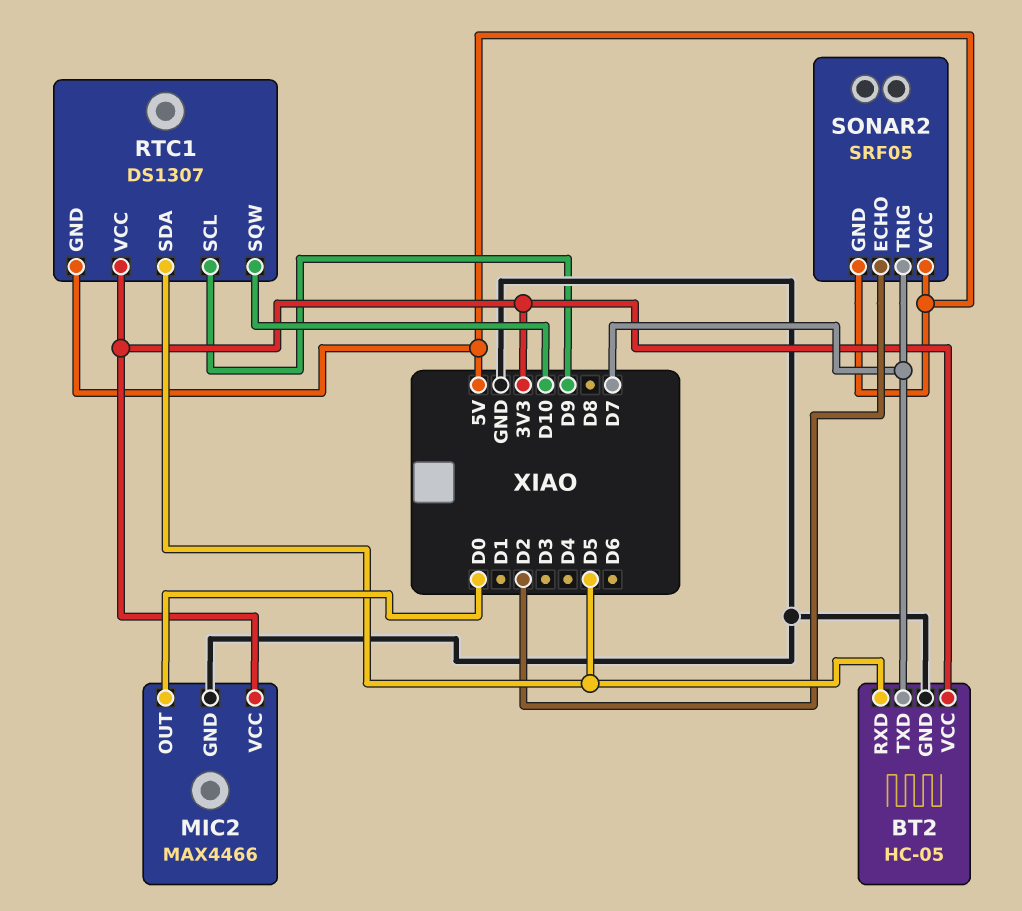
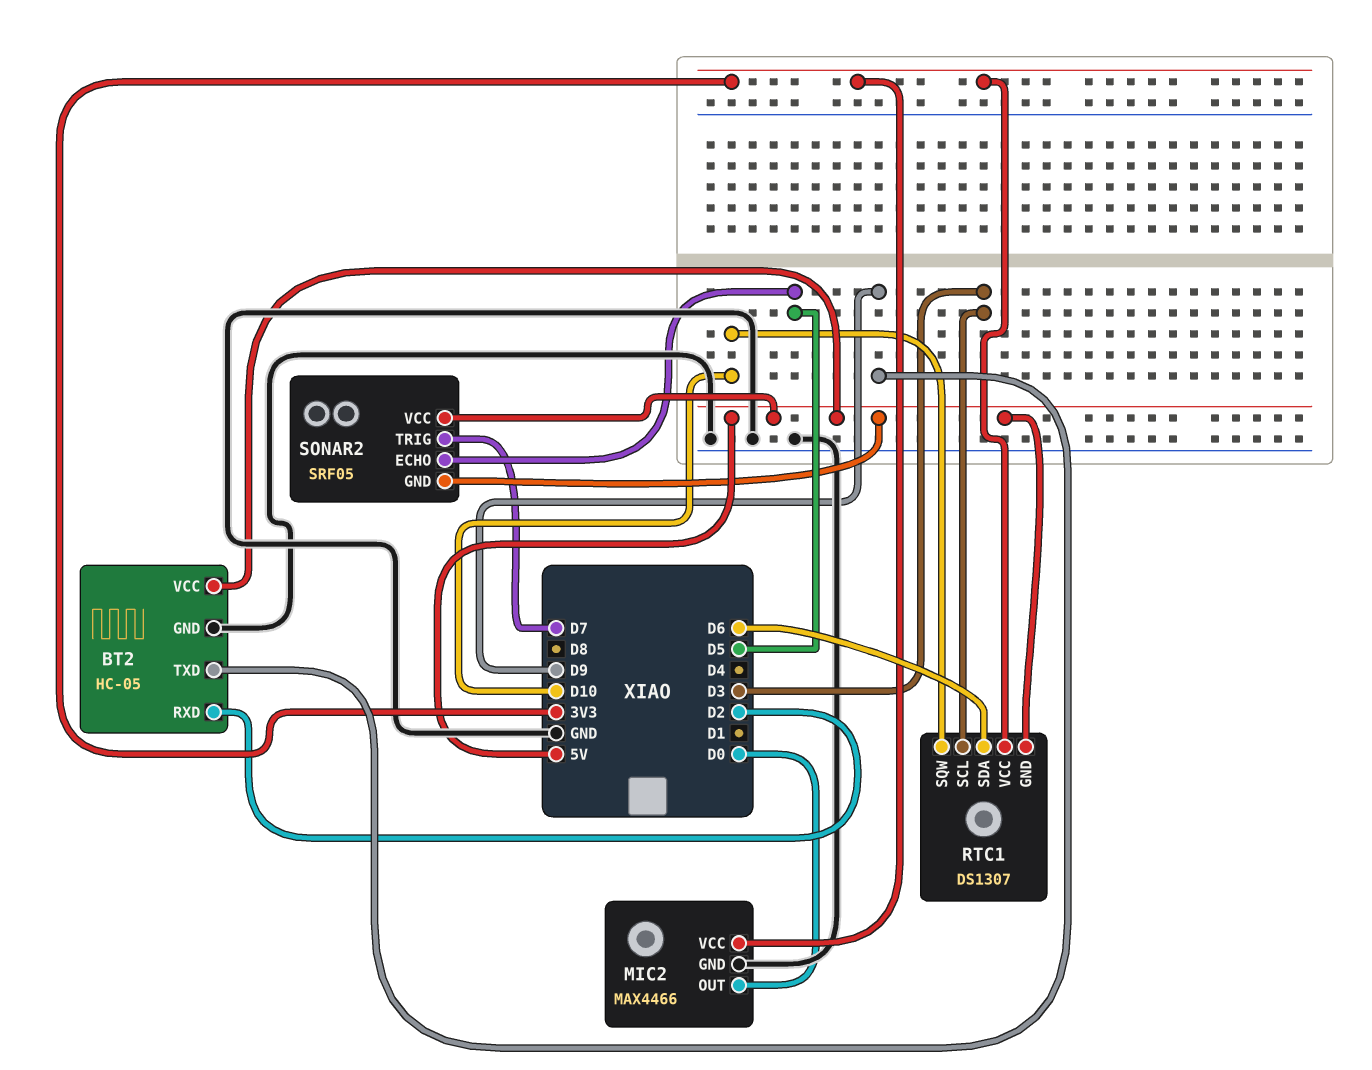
BT2 pin RXD: D5 -> D2
BT2 pin TXD: D7 -> D9
BT2 pin VCC: 3V3 -> 5V
RTC1 pin SCL: D9 -> D3
RTC1 pin SDA: D5 -> D6
SONAR2 pin ECHO: D2 -> D5

